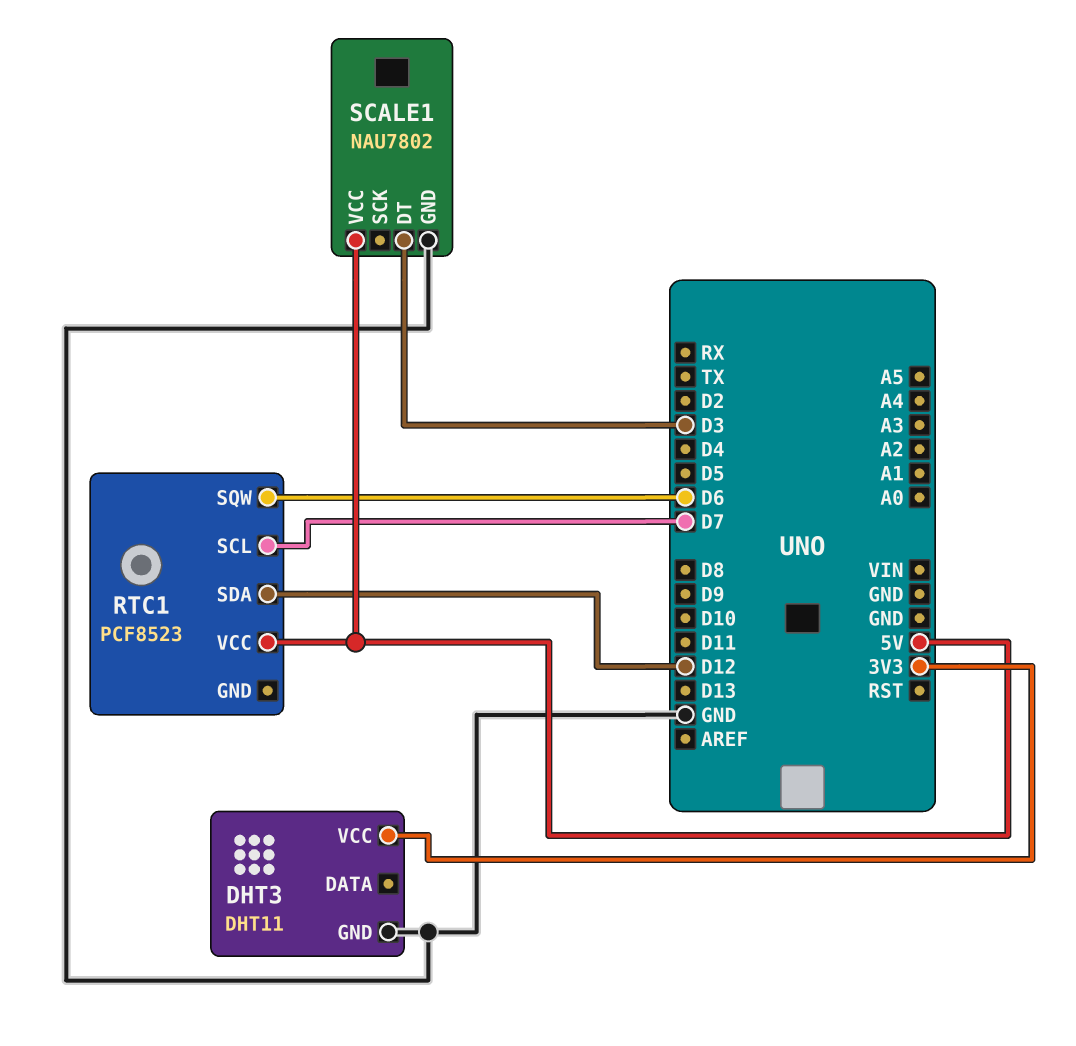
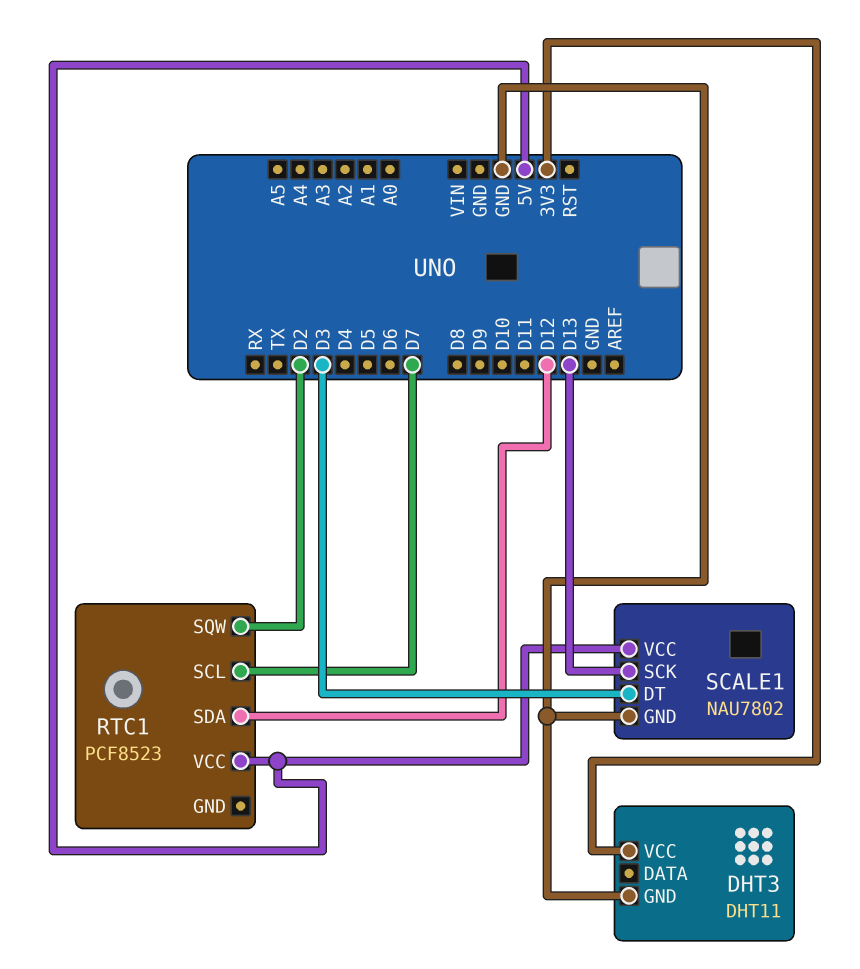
RTC1 pin SQW: D6 -> D2
SCALE1 pin SCK: none -> D13

